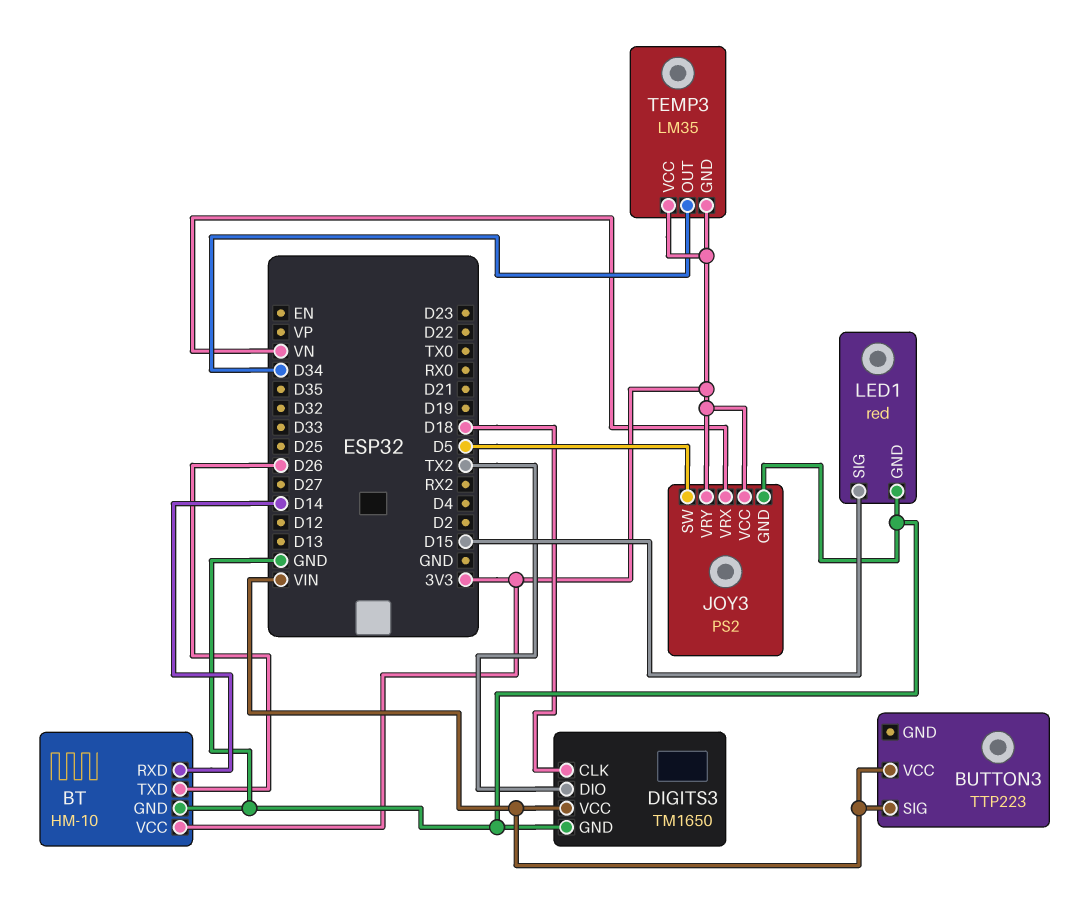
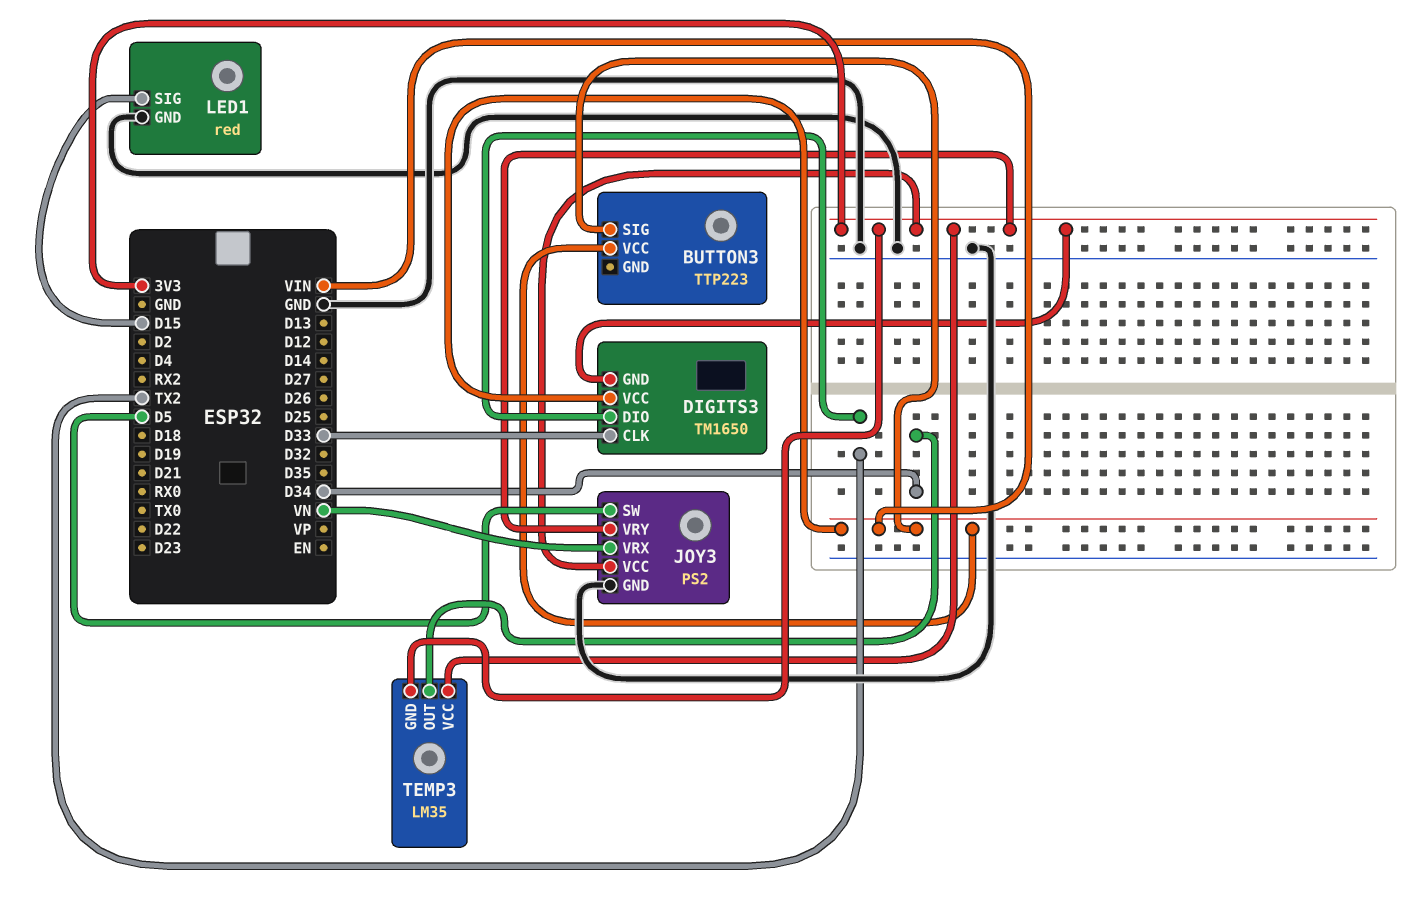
BT: HM-10 -> none
BT pin GND: GND -> none
BT pin RXD: D14 -> none
BT pin TXD: D26 -> none
BT pin VCC: 3V3 -> none
DIGITS3 pin CLK: D18 -> D33
DIGITS3 pin GND: GND -> 3V3

